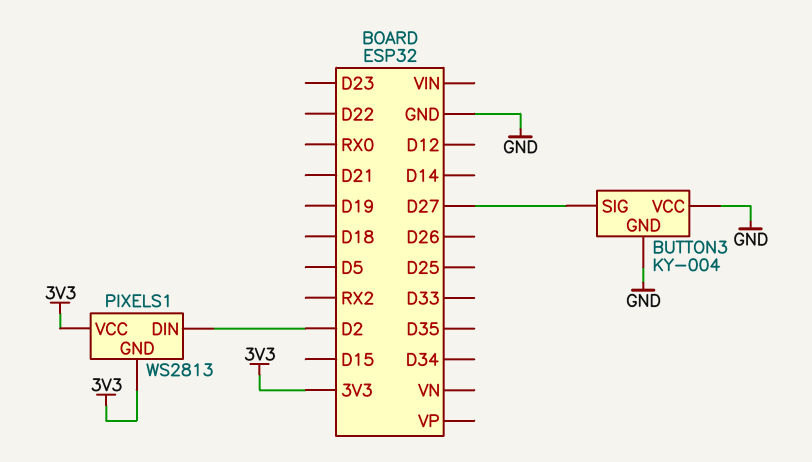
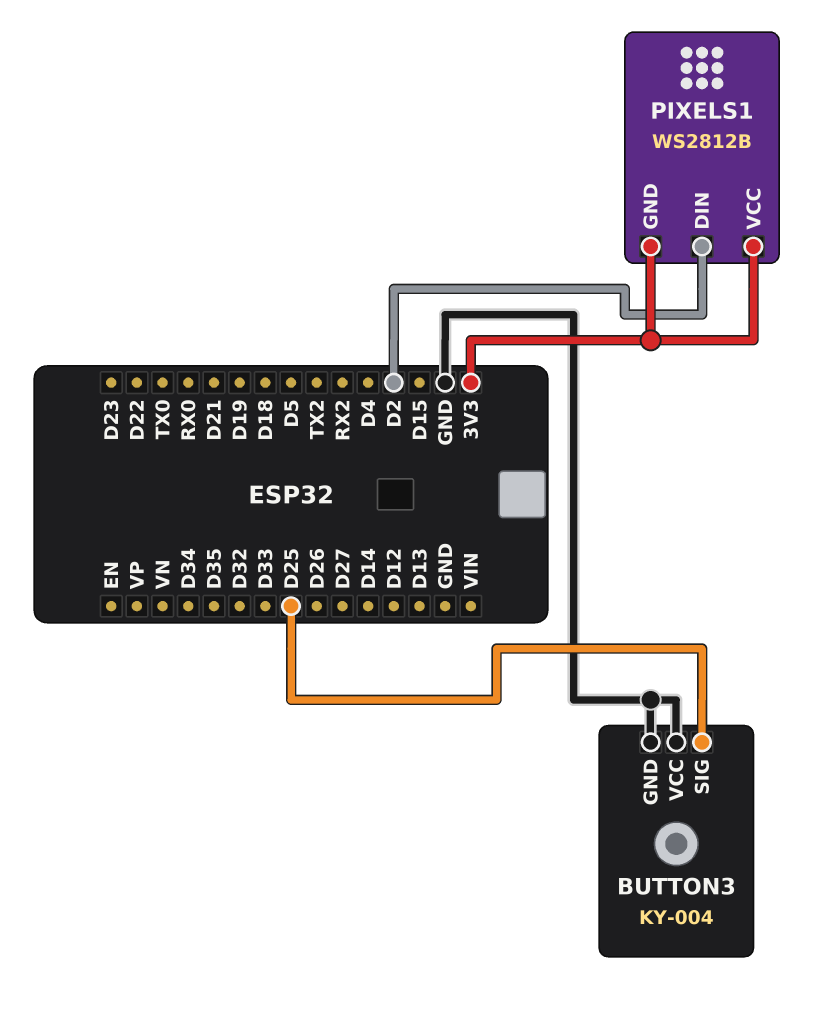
BUTTON3 pin SIG: D27 -> D25
PIXELS1: WS2813 -> WS2812B

